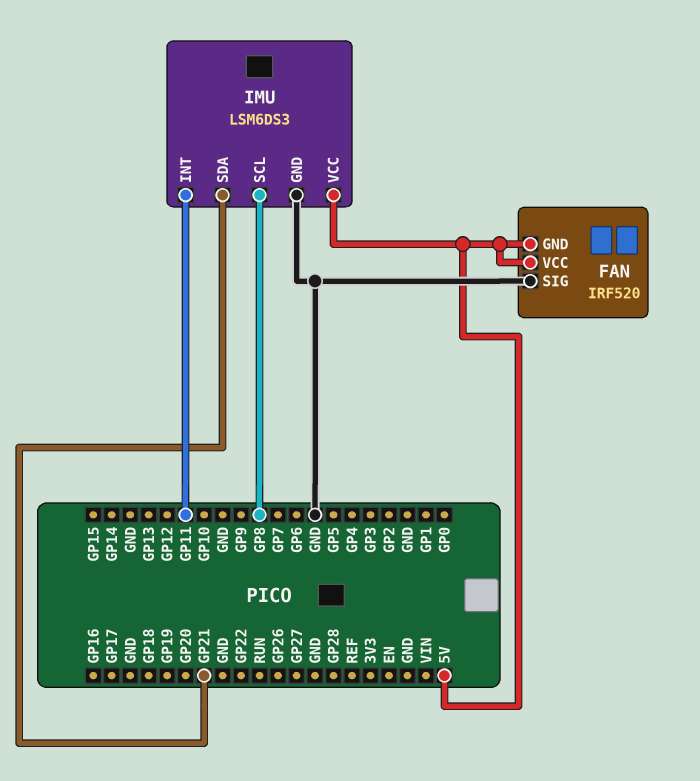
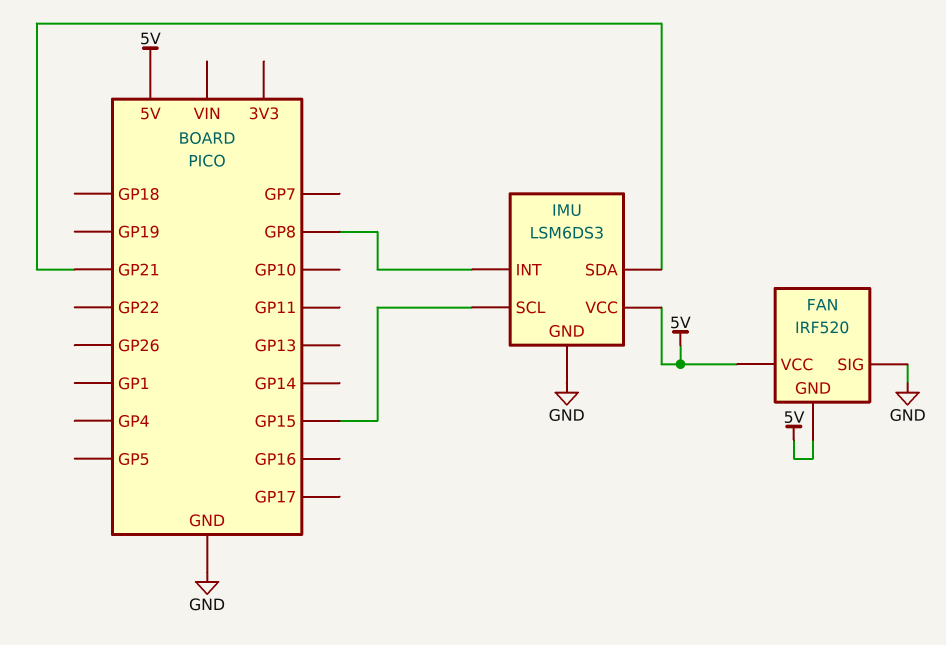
IMU pin INT: GP11 -> GP8
IMU pin SCL: GP8 -> GP15

